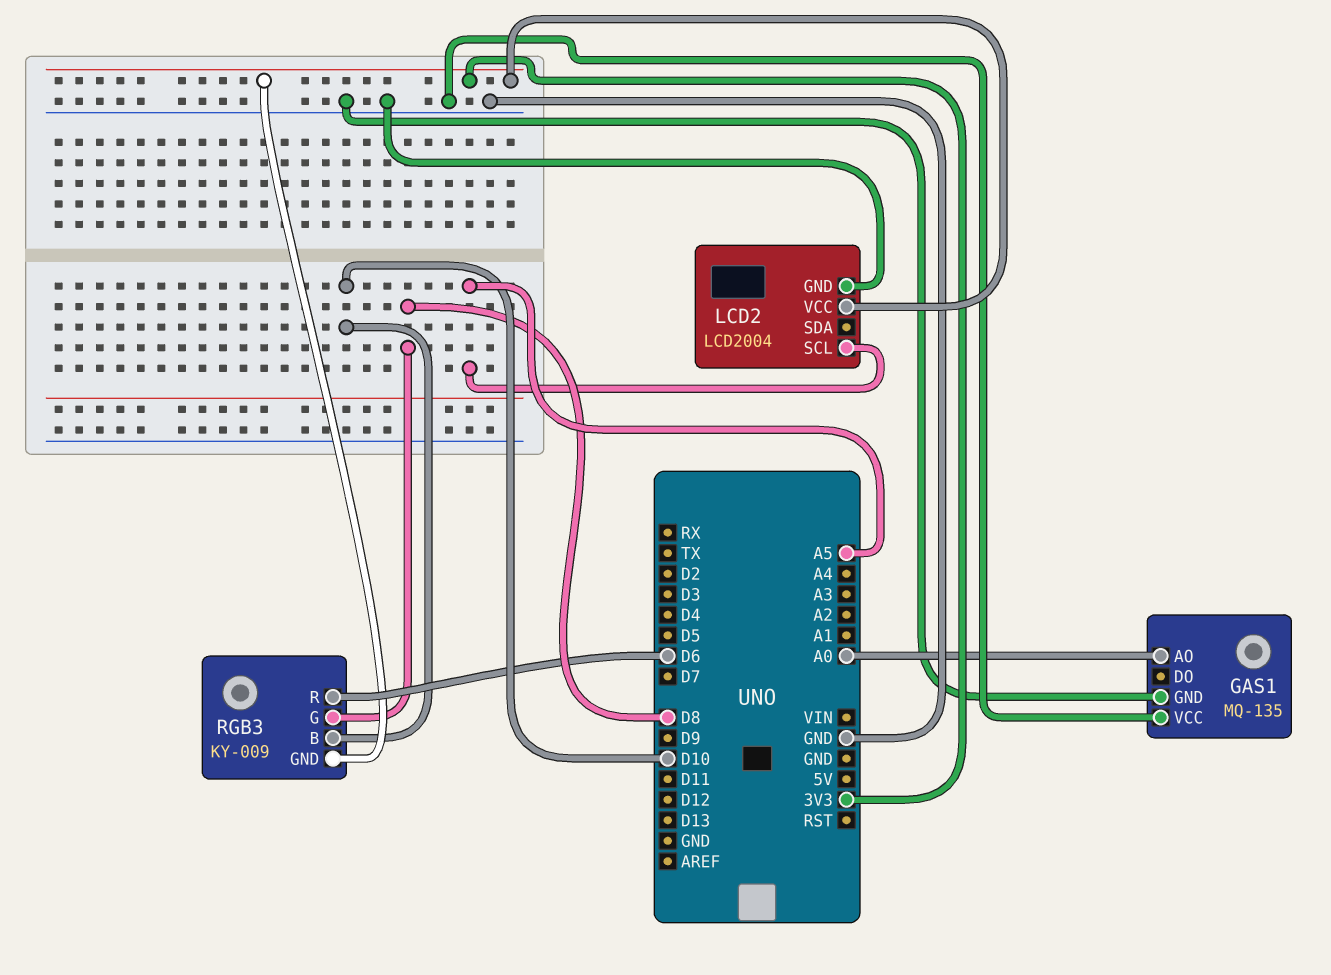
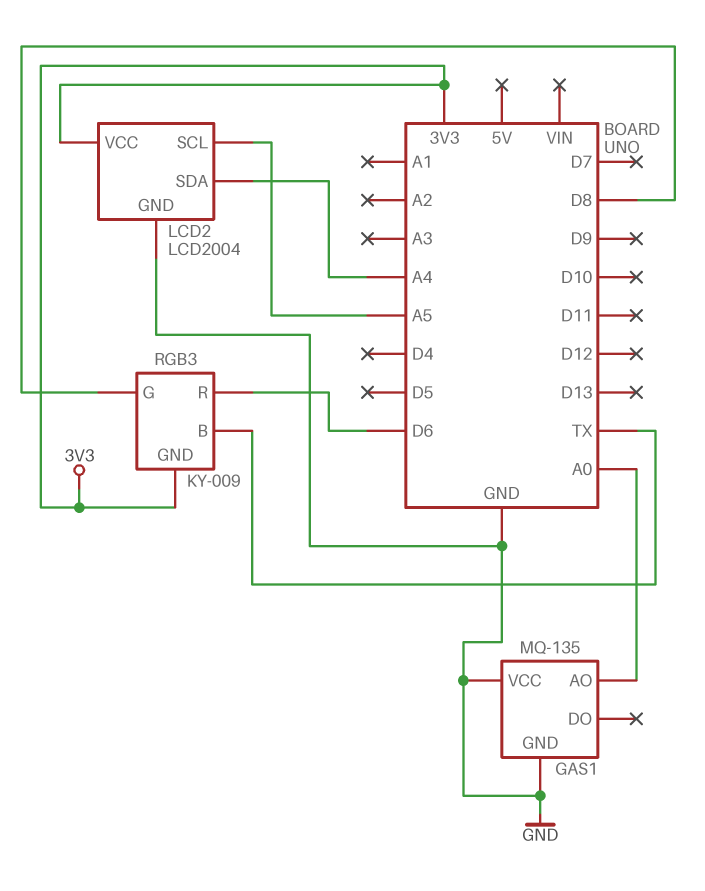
LCD2 pin SDA: none -> A4
RGB3 pin B: D10 -> TX

